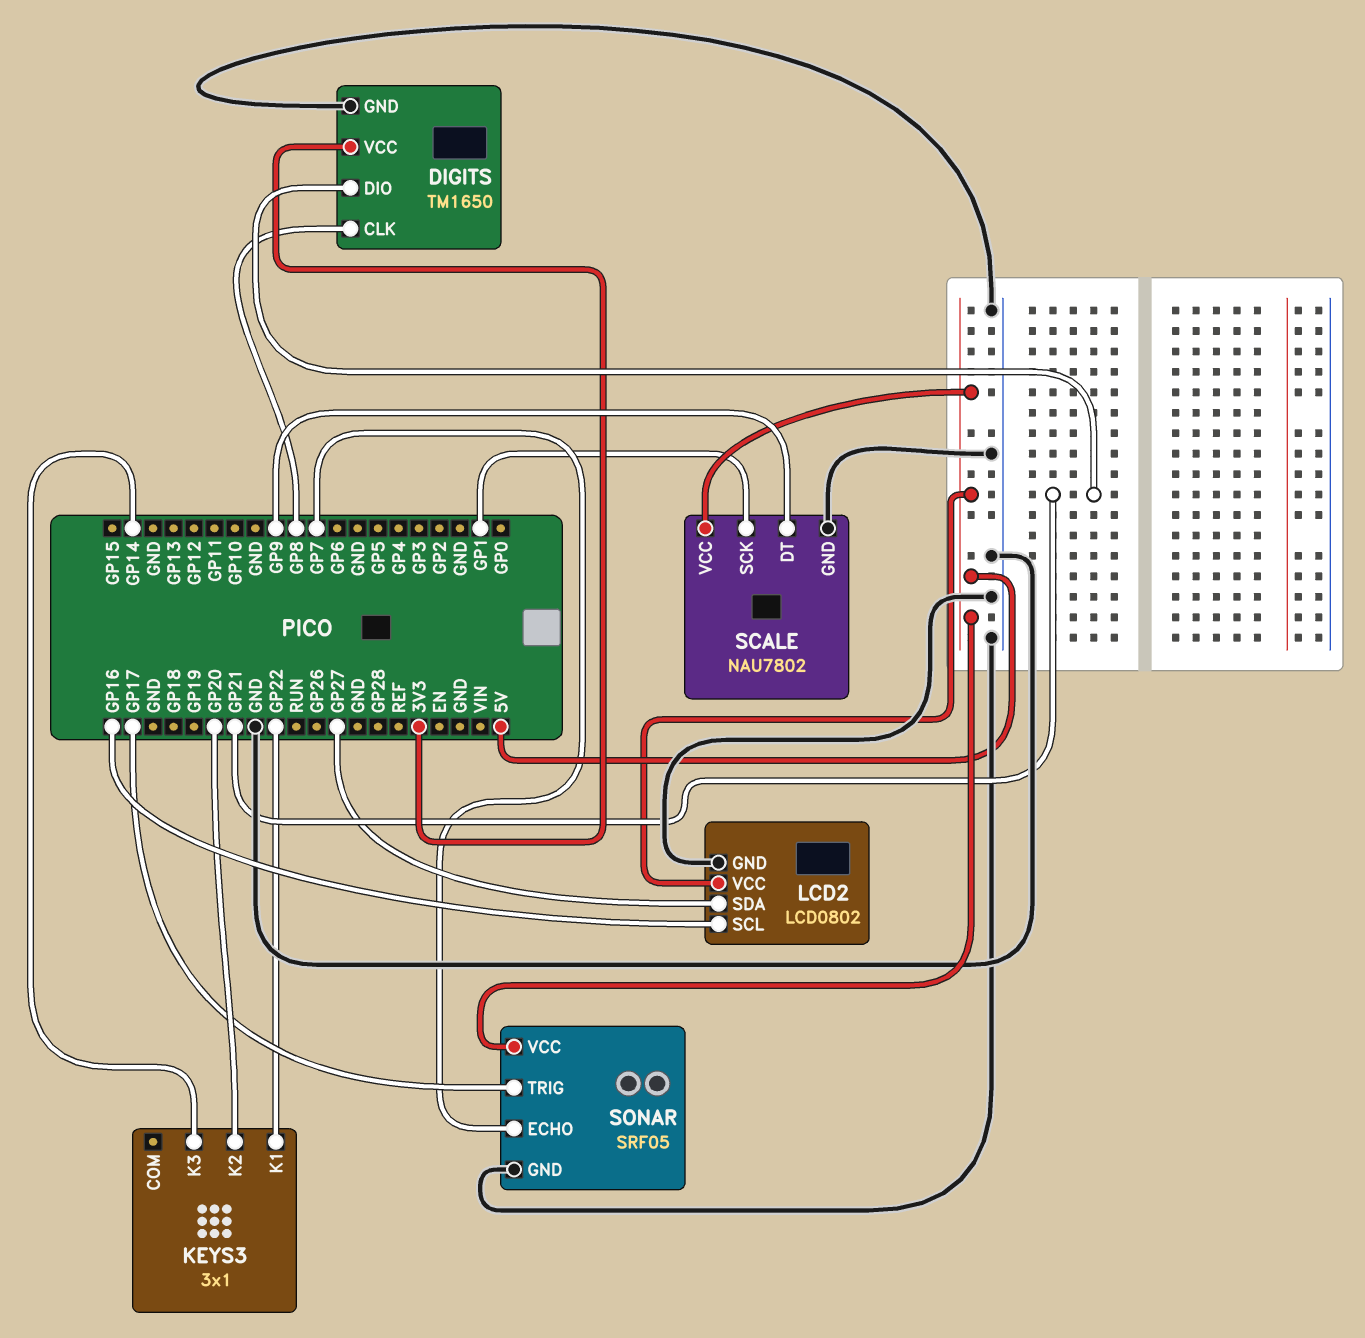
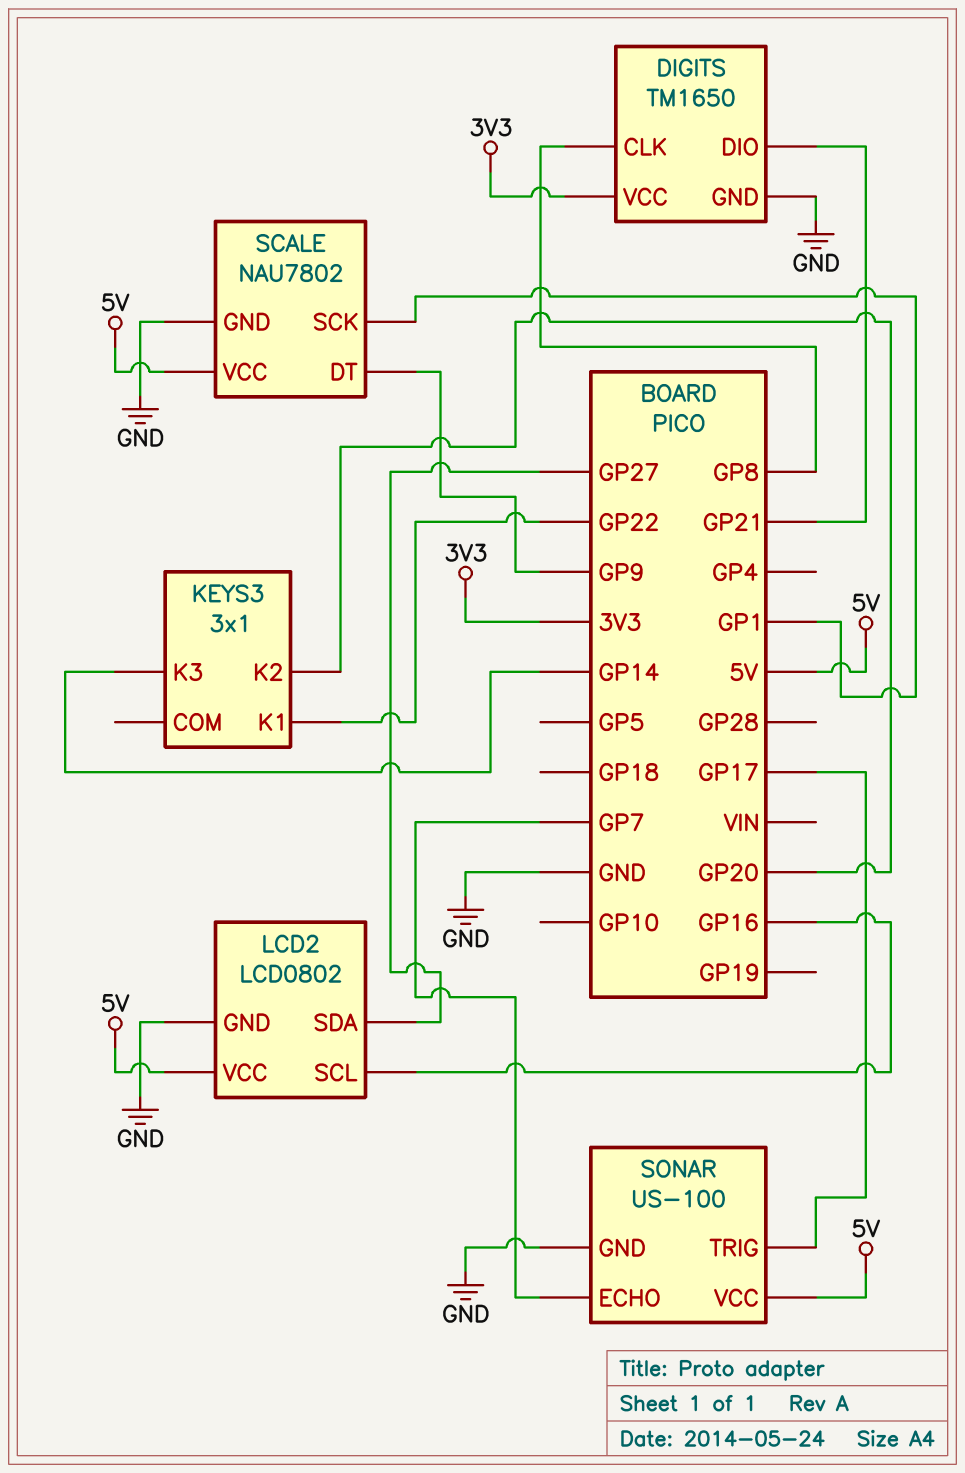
SONAR: SRF05 -> US-100

